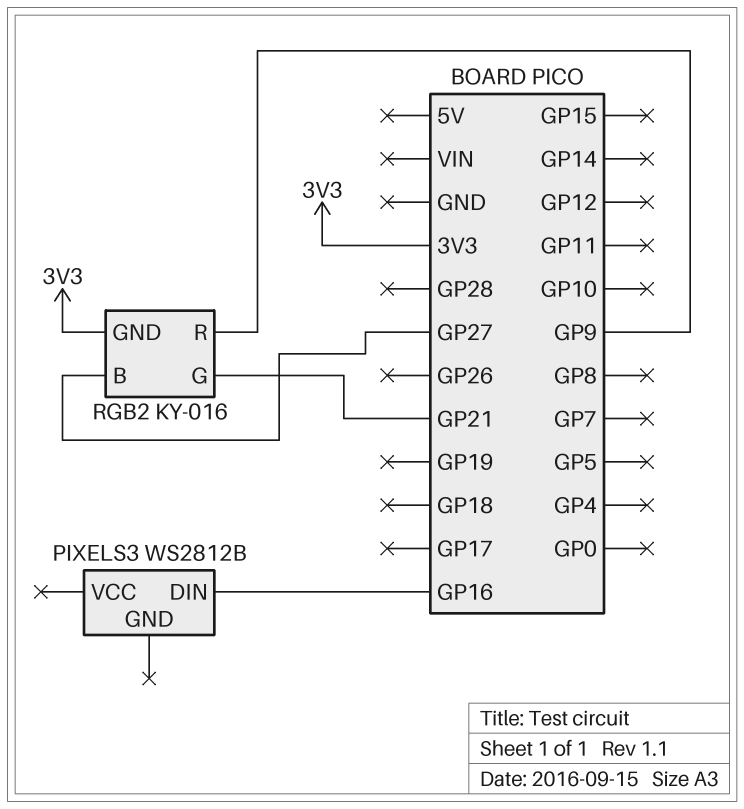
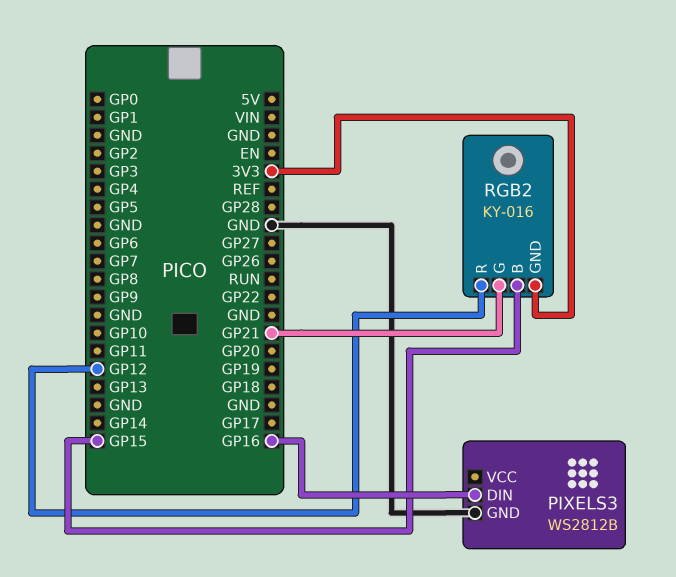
PIXELS3 pin GND: none -> GND
RGB2 pin B: GP27 -> GP15
RGB2 pin R: GP9 -> GP12

